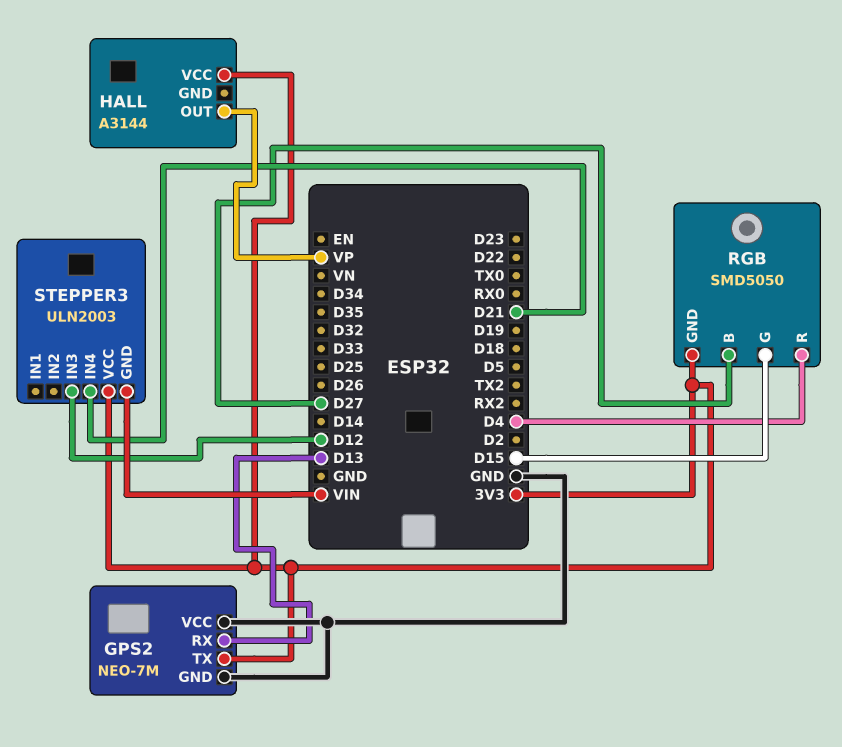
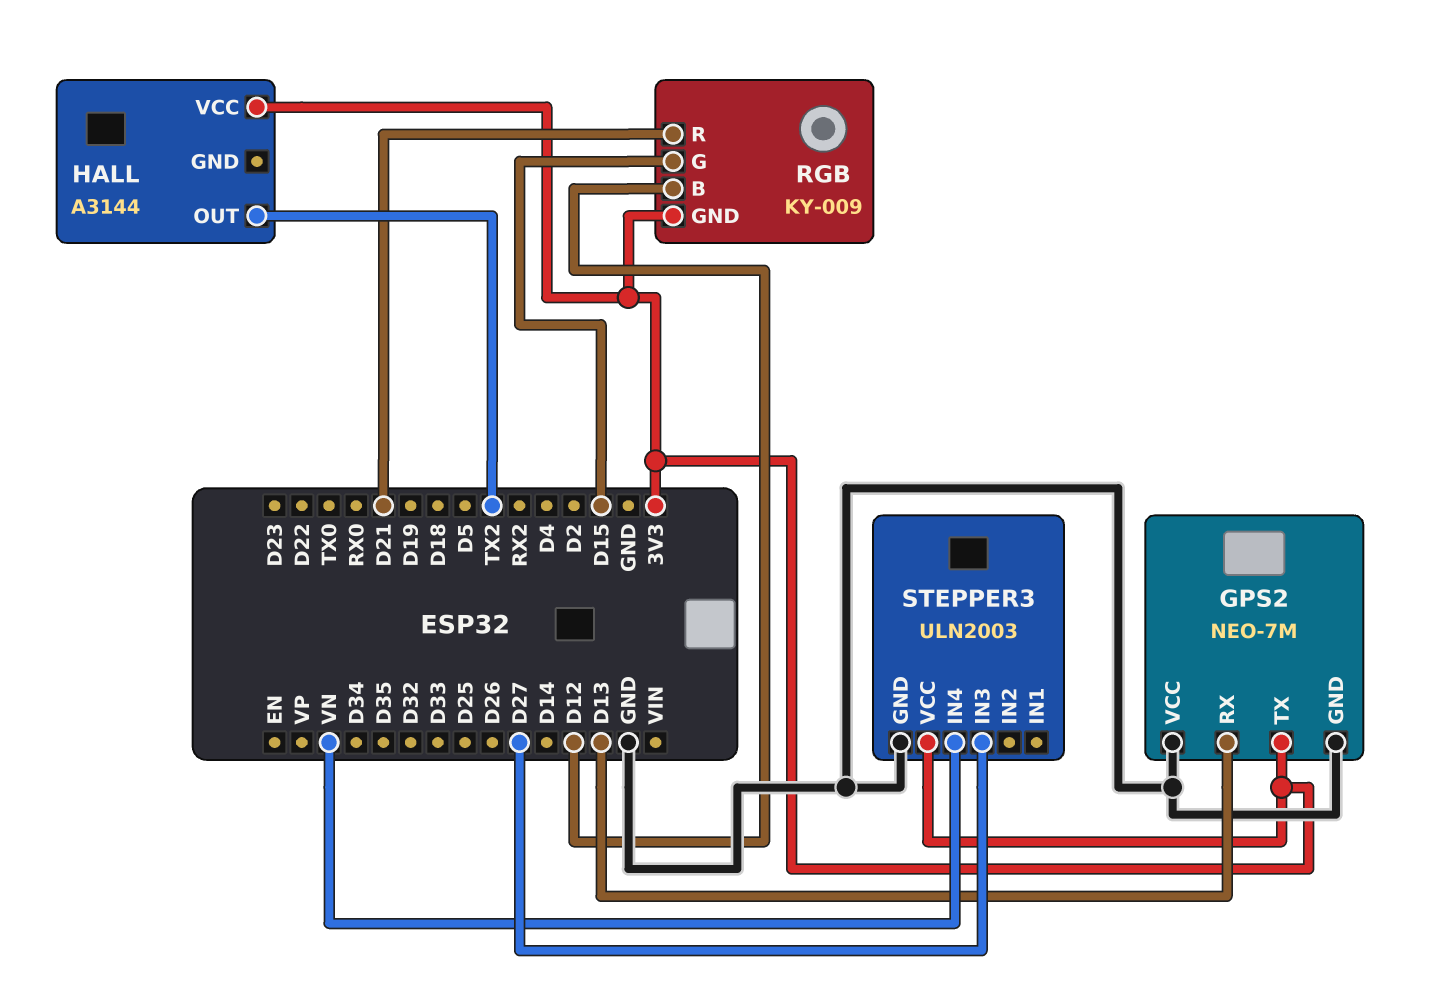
HALL pin OUT: VP -> TX2
RGB: SMD5050 -> KY-009
RGB pin B: D27 -> D12
RGB pin R: D4 -> D21
STEPPER3 pin GND: VIN -> GND
STEPPER3 pin IN3: D12 -> D27
STEPPER3 pin IN4: D21 -> VN

